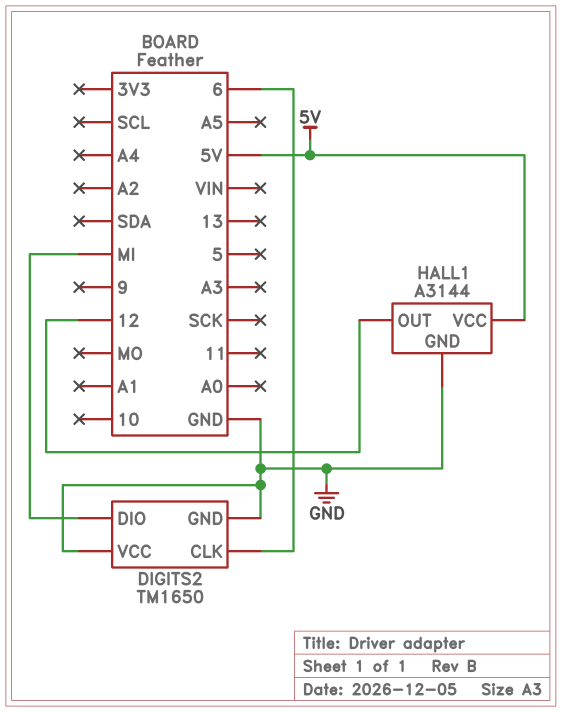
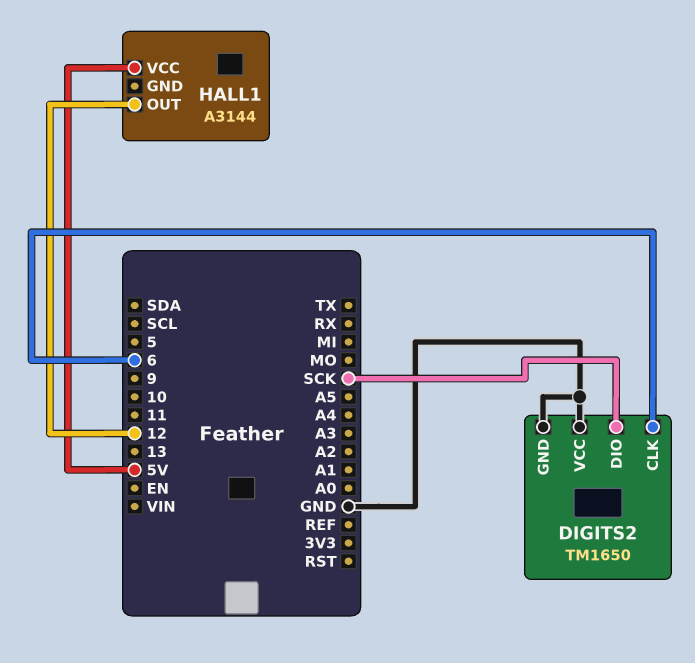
DIGITS2 pin DIO: MI -> SCK
HALL1 pin GND: GND -> none

